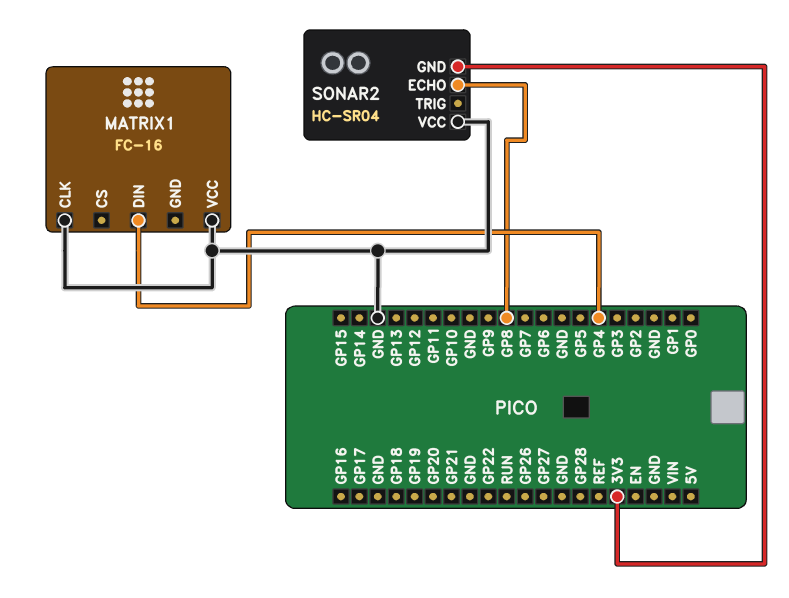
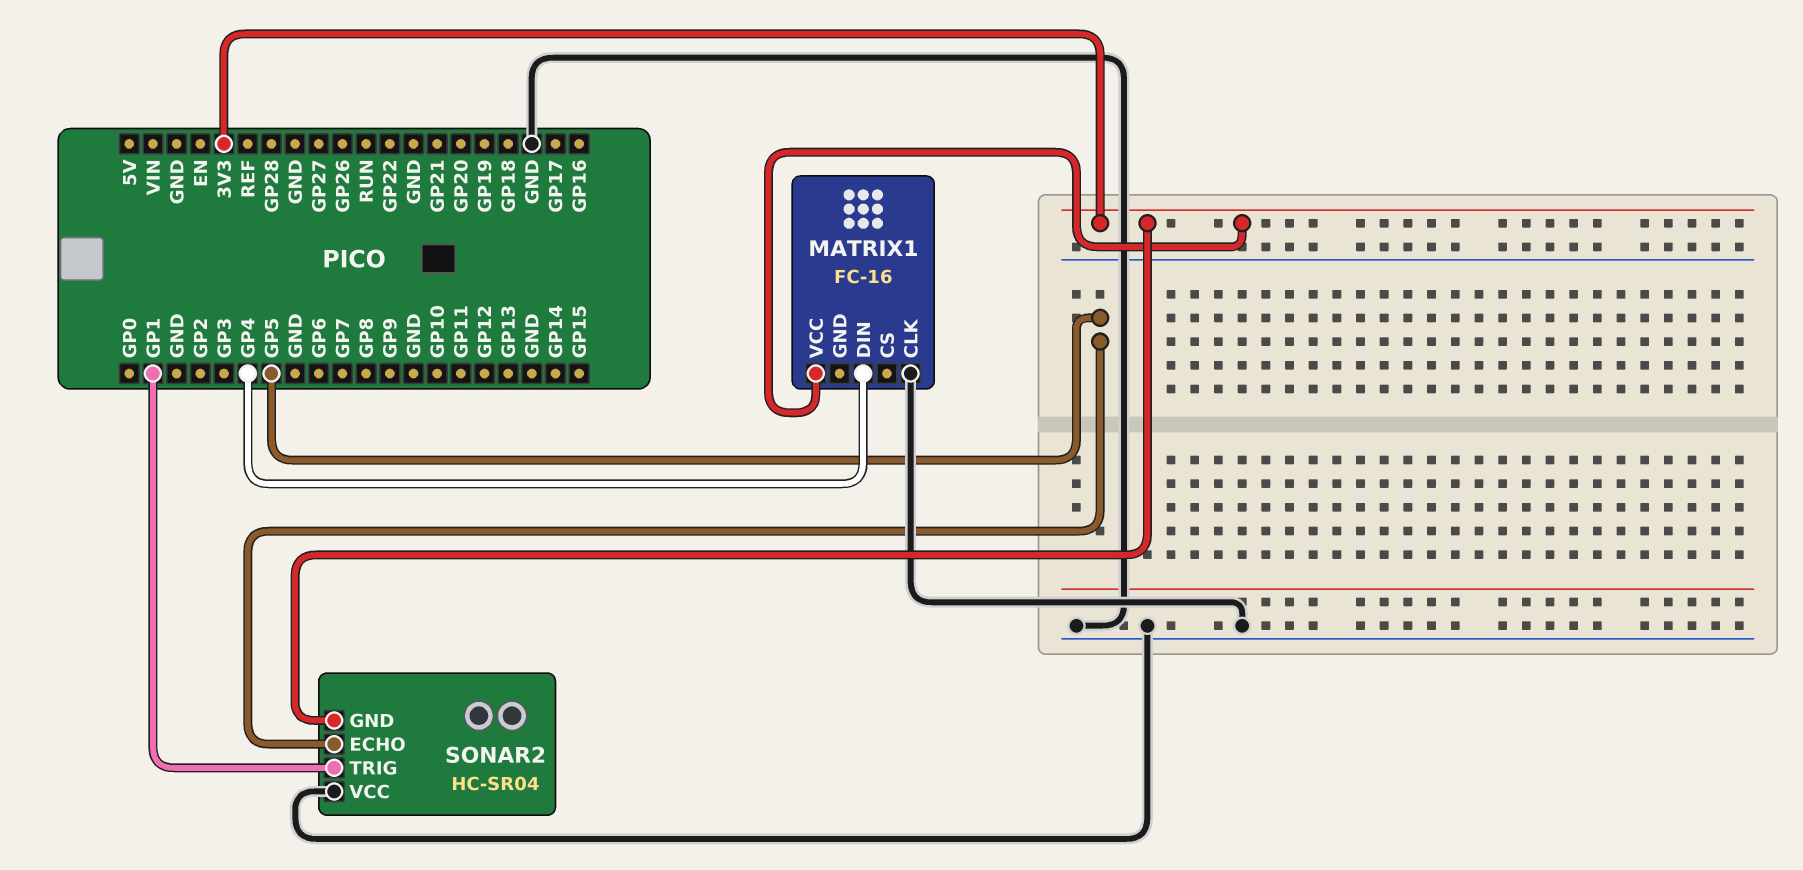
MATRIX1 pin VCC: GND -> 3V3
SONAR2 pin ECHO: GP8 -> GP5
SONAR2 pin TRIG: none -> GP1

